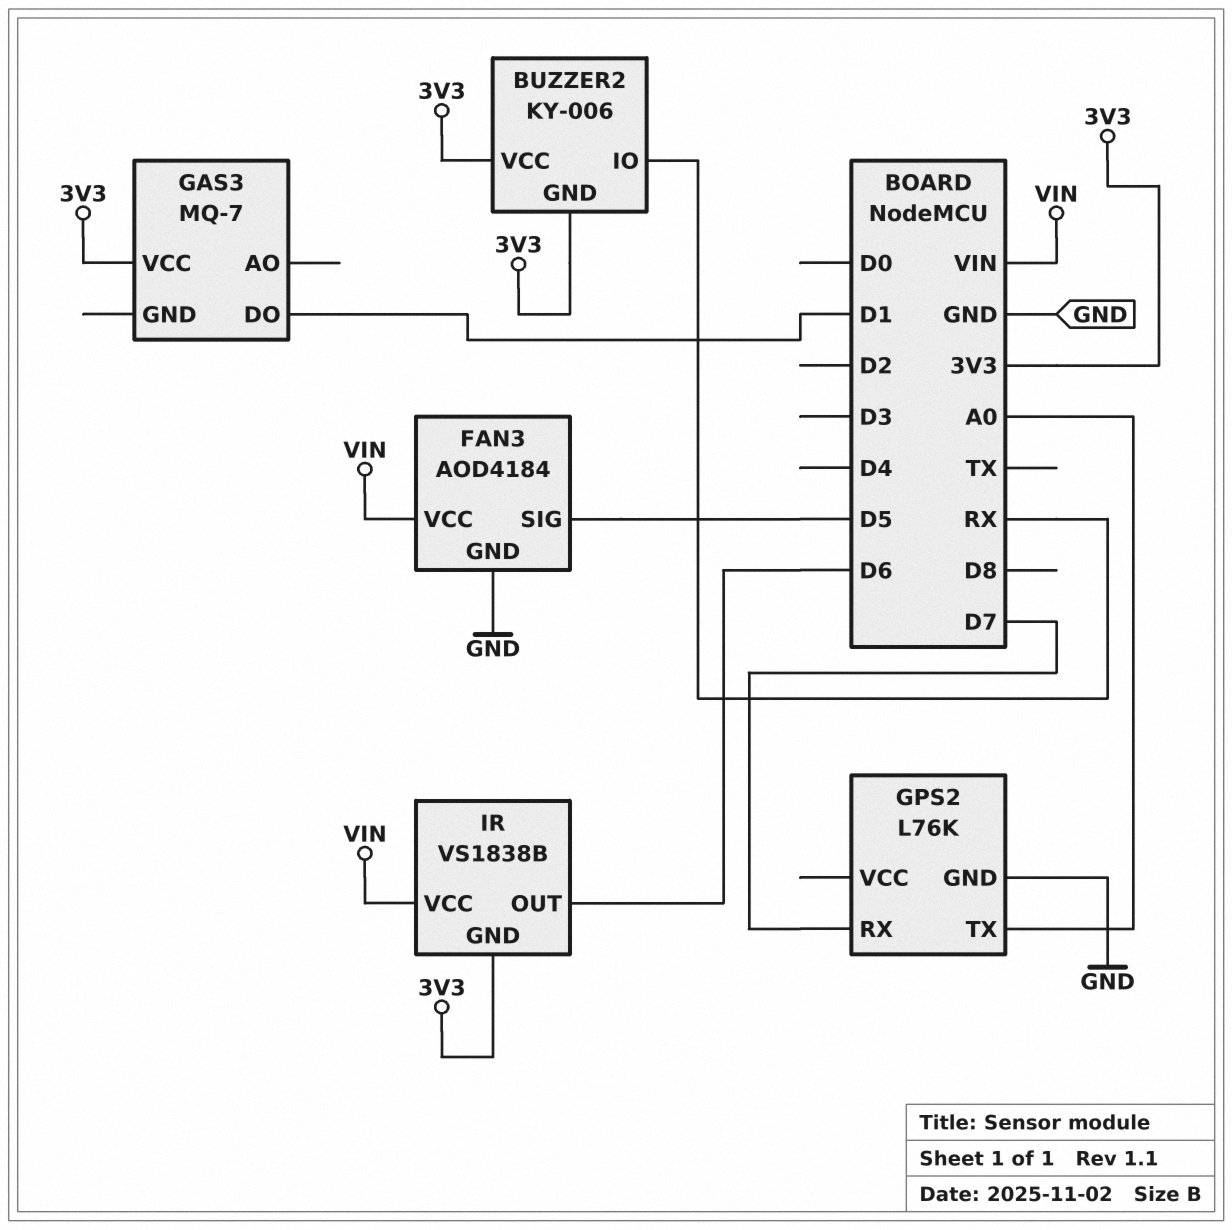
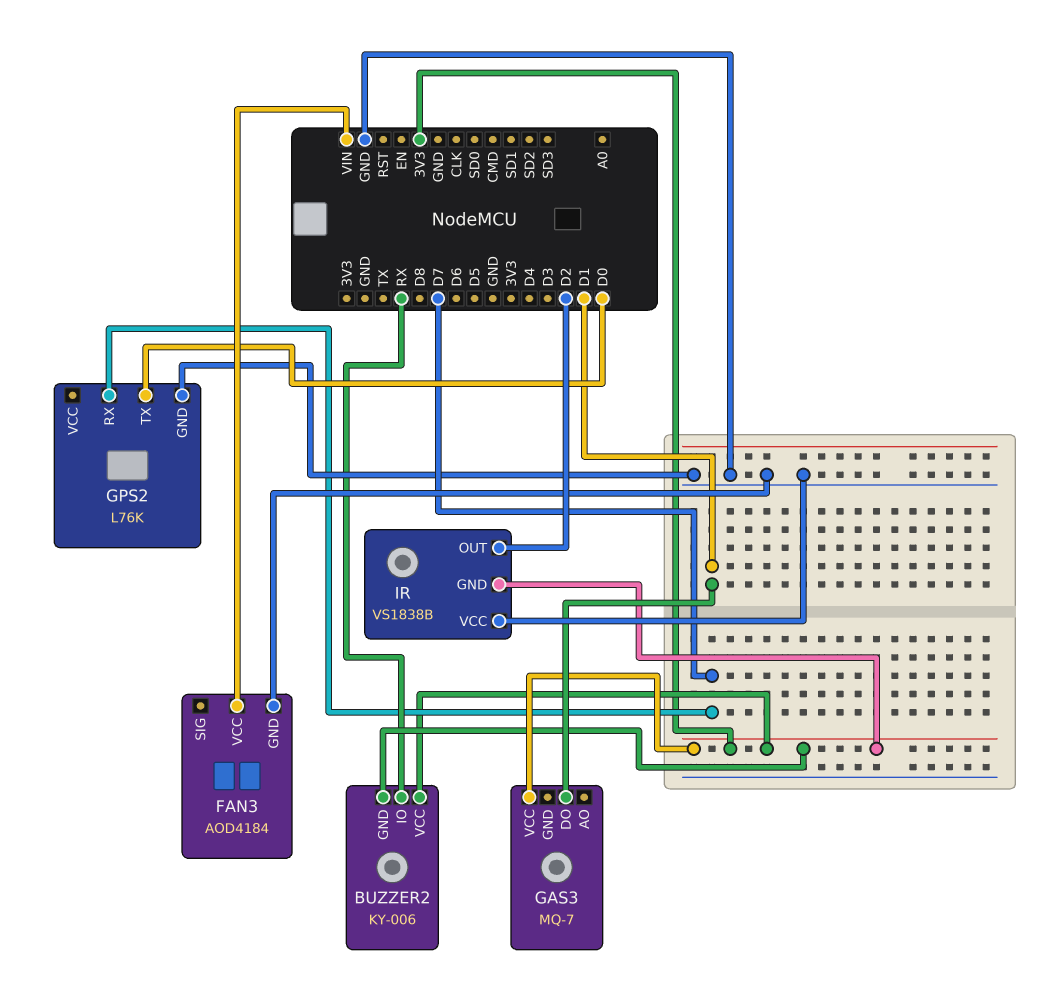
FAN3 pin SIG: D5 -> none
GPS2 pin TX: A0 -> D0
IR pin OUT: D6 -> D2
IR pin VCC: VIN -> GND

